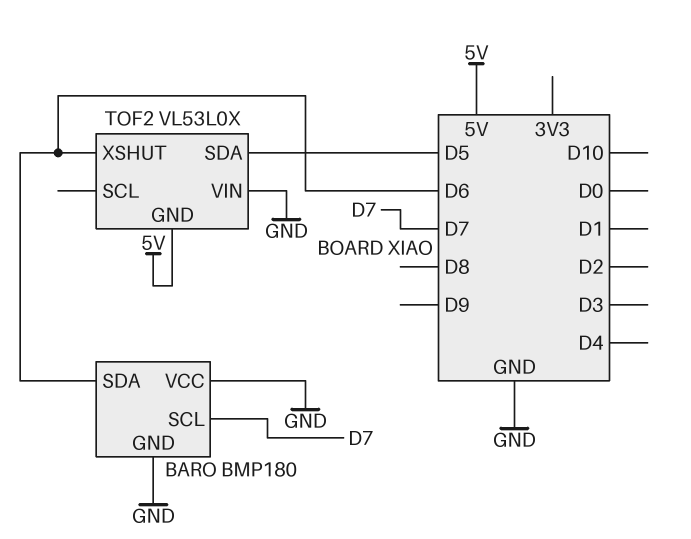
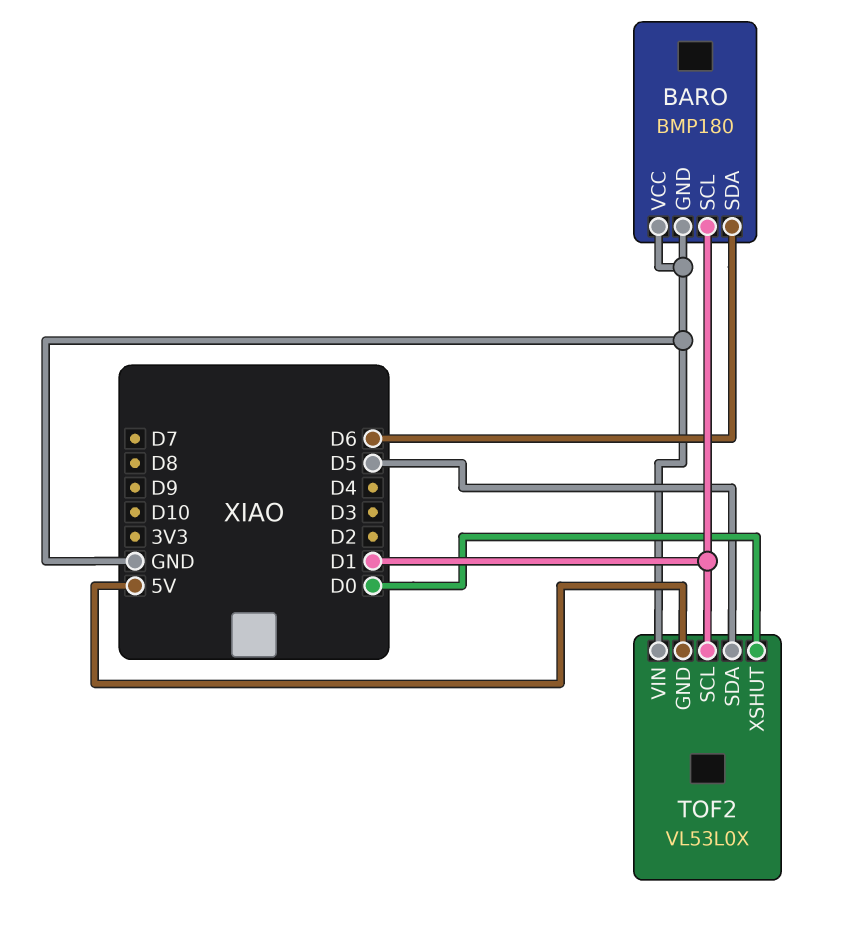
BARO pin SCL: D7 -> D1
TOF2 pin SCL: none -> D1
TOF2 pin XSHUT: D6 -> D0

